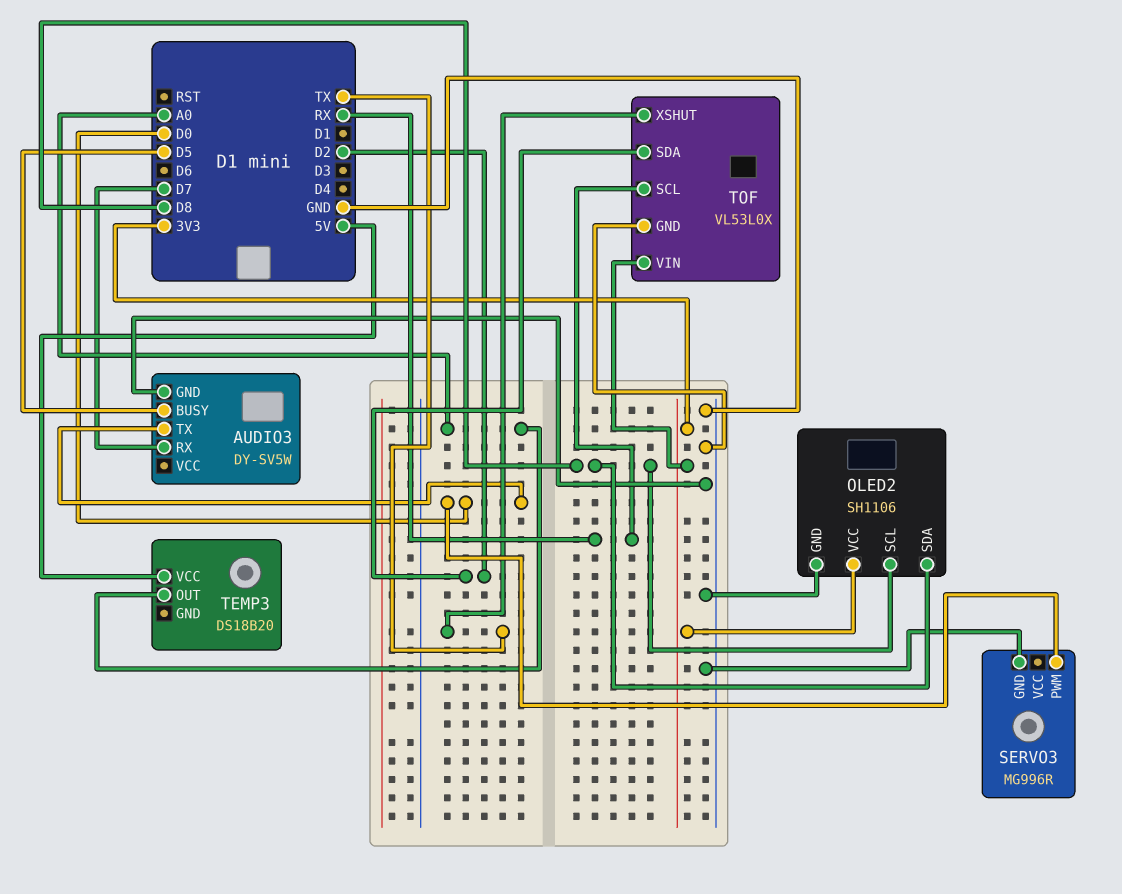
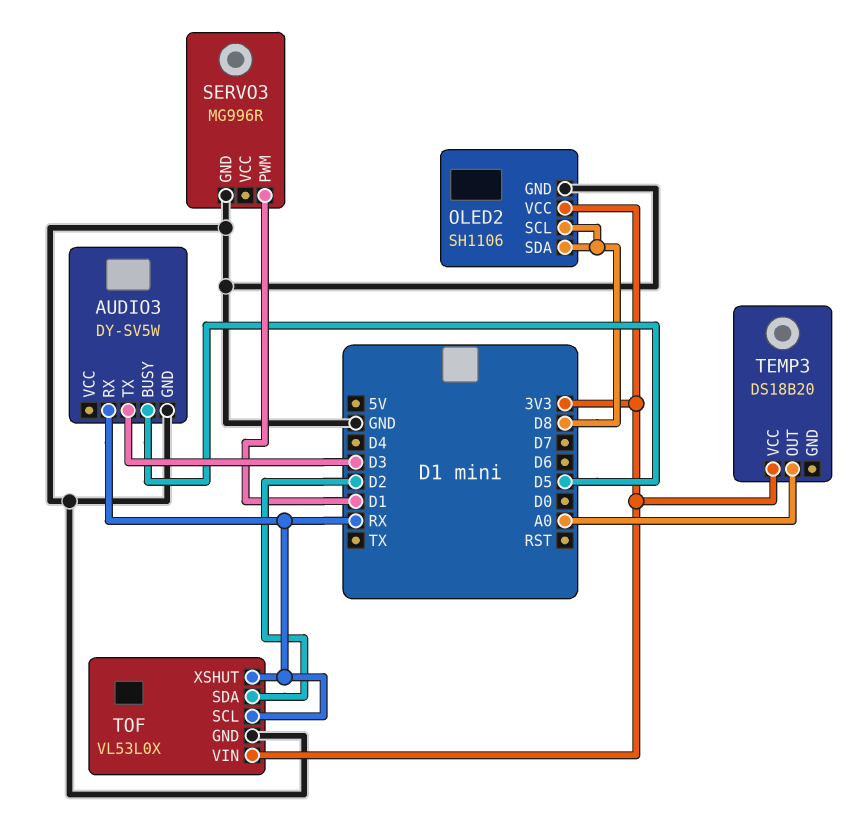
AUDIO3 pin RX: D7 -> RX
AUDIO3 pin TX: D0 -> D3
SERVO3 pin PWM: D0 -> D1
TEMP3 pin VCC: 5V -> 3V3
TOF pin XSHUT: TX -> RX

